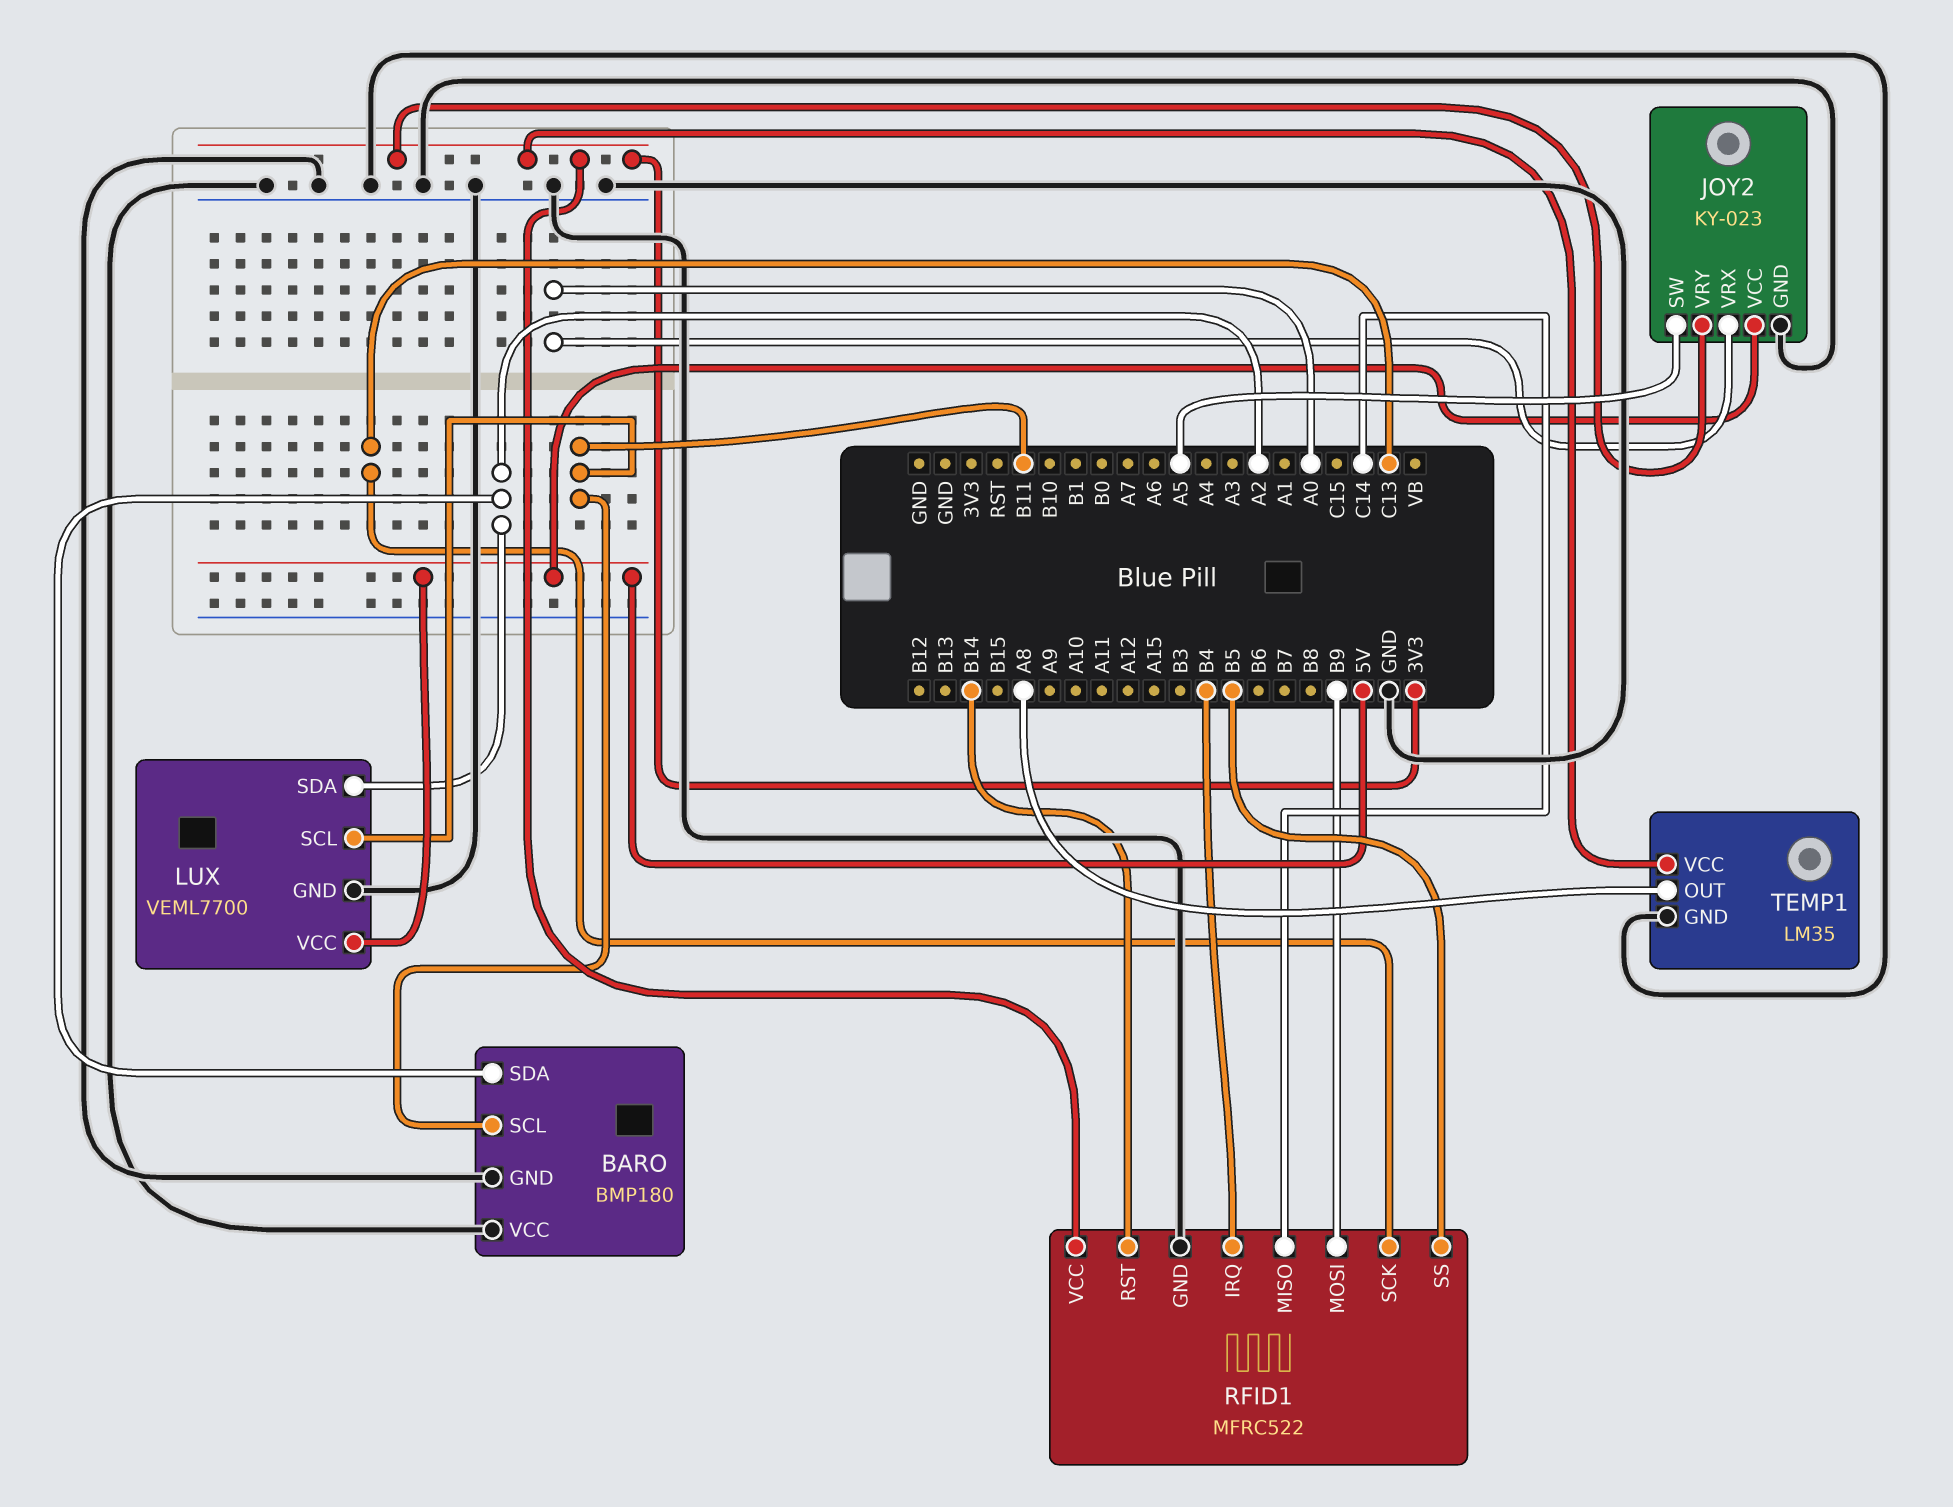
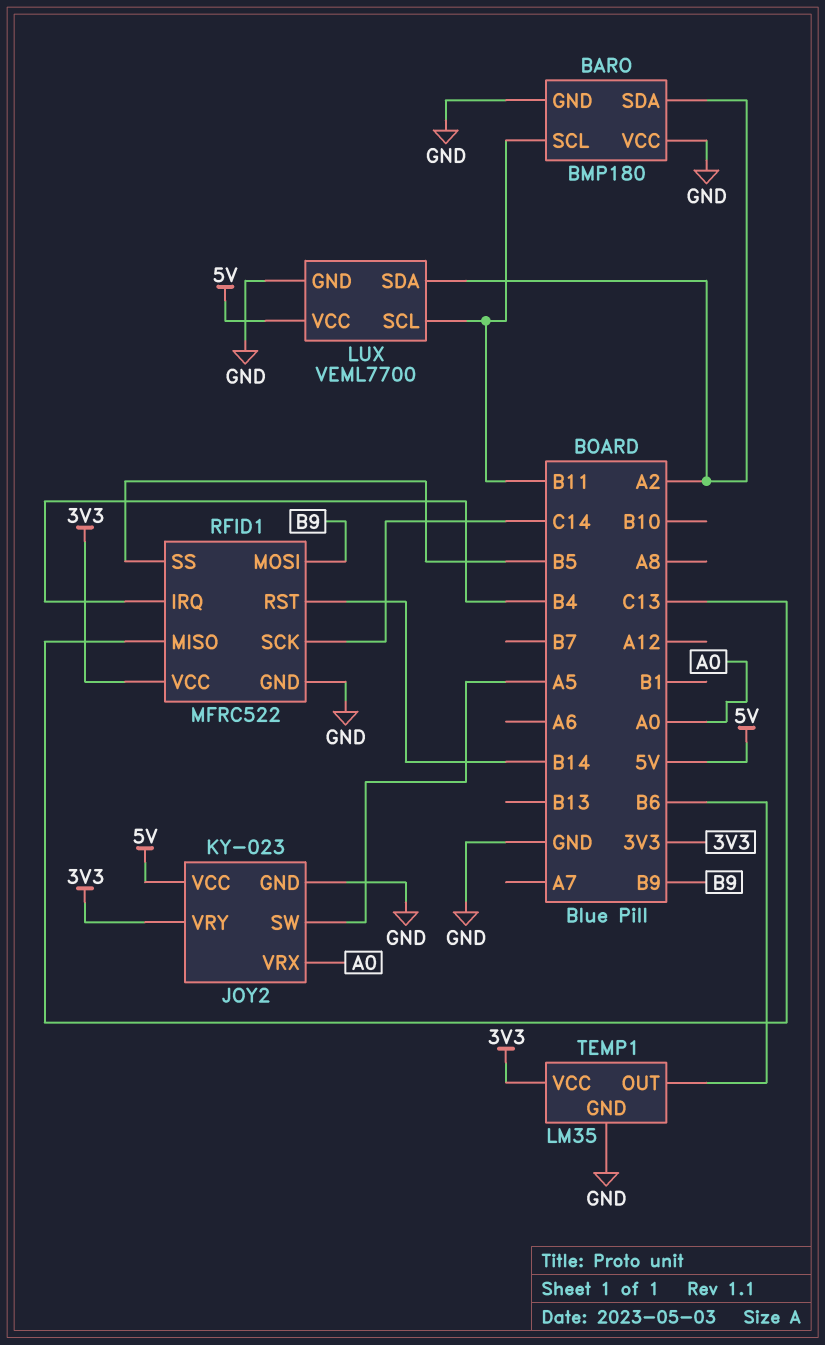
RFID1 pin MISO: C14 -> C13
RFID1 pin SCK: C13 -> C14
TEMP1 pin OUT: A8 -> B6

